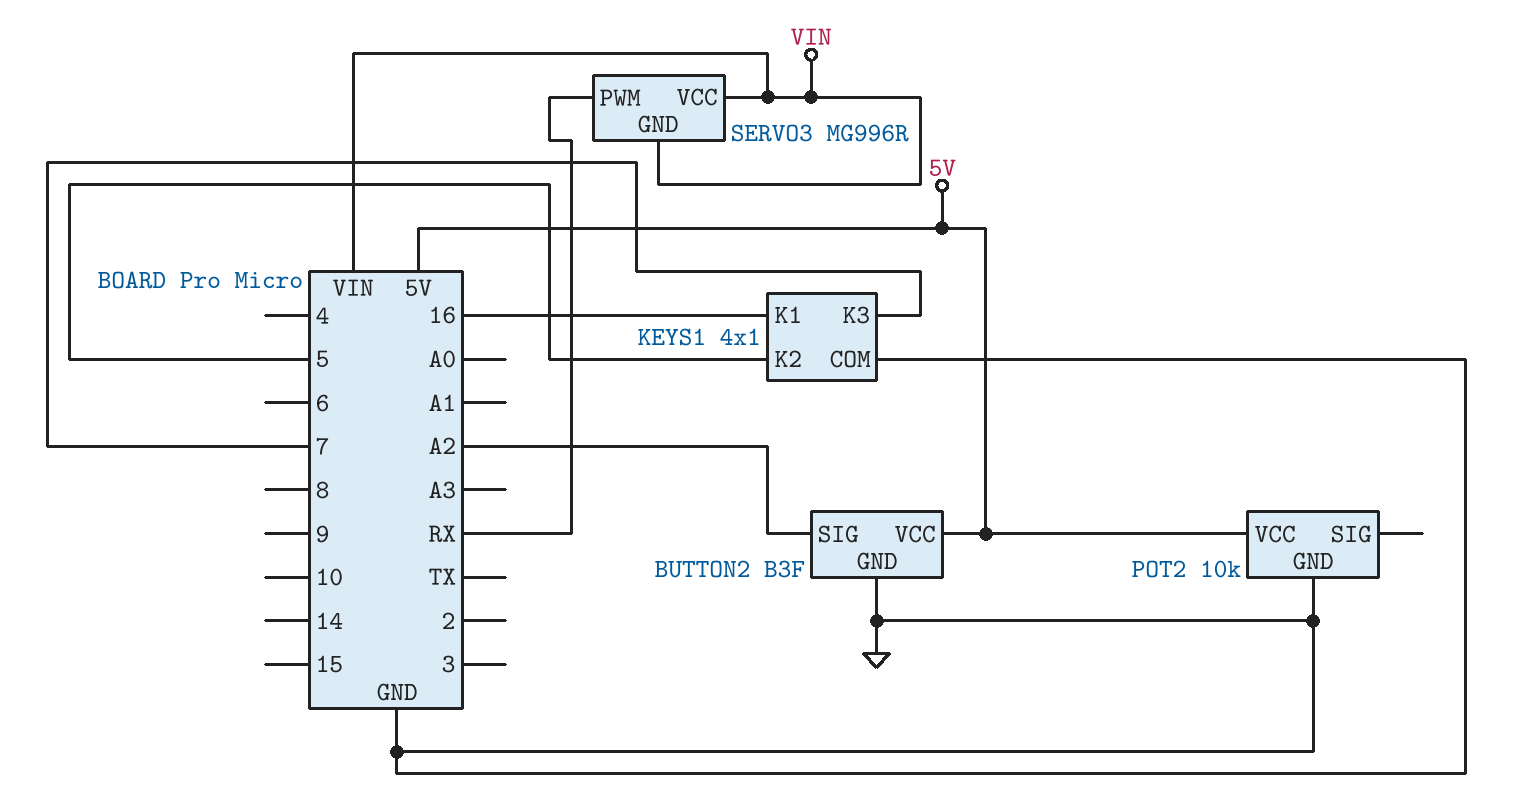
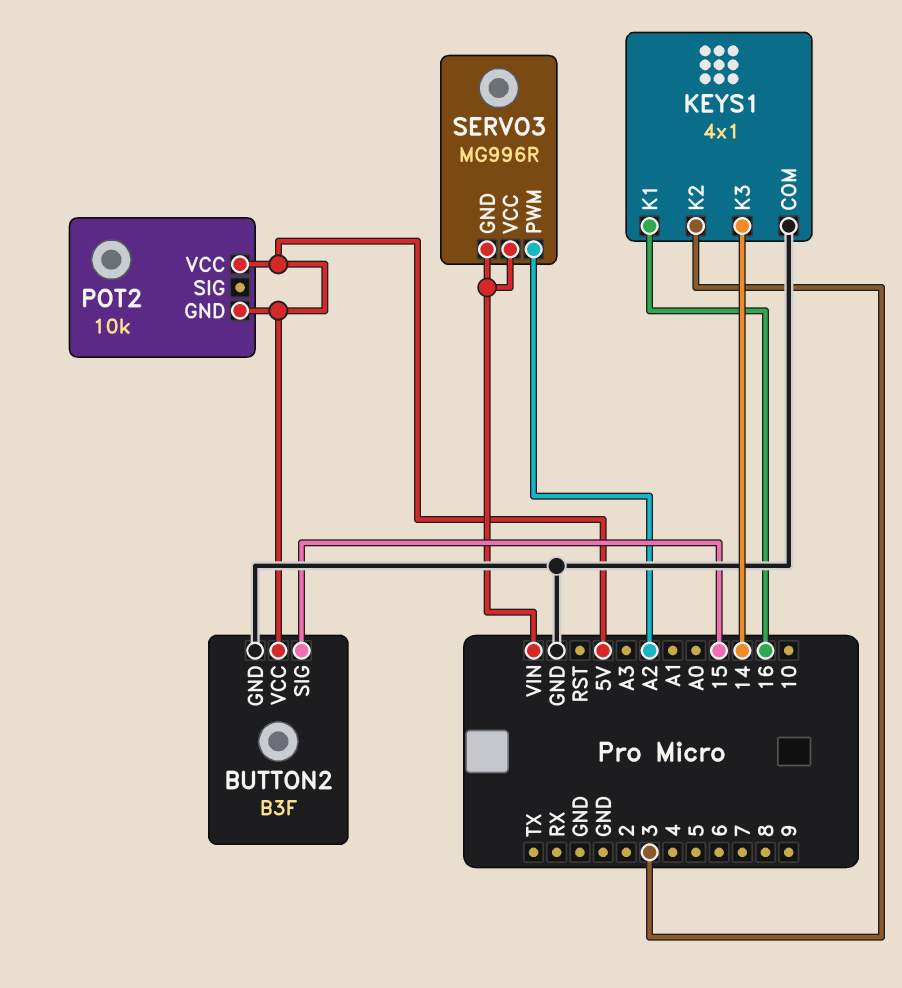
BUTTON2 pin SIG: A2 -> 15
KEYS1 pin K2: 5 -> 3
KEYS1 pin K3: 7 -> 14
POT2 pin GND: GND -> 5V
SERVO3 pin PWM: RX -> A2

